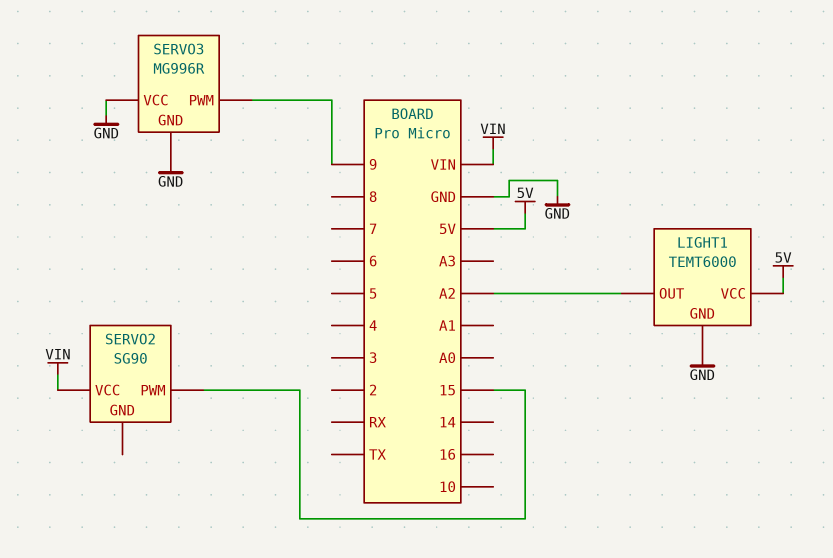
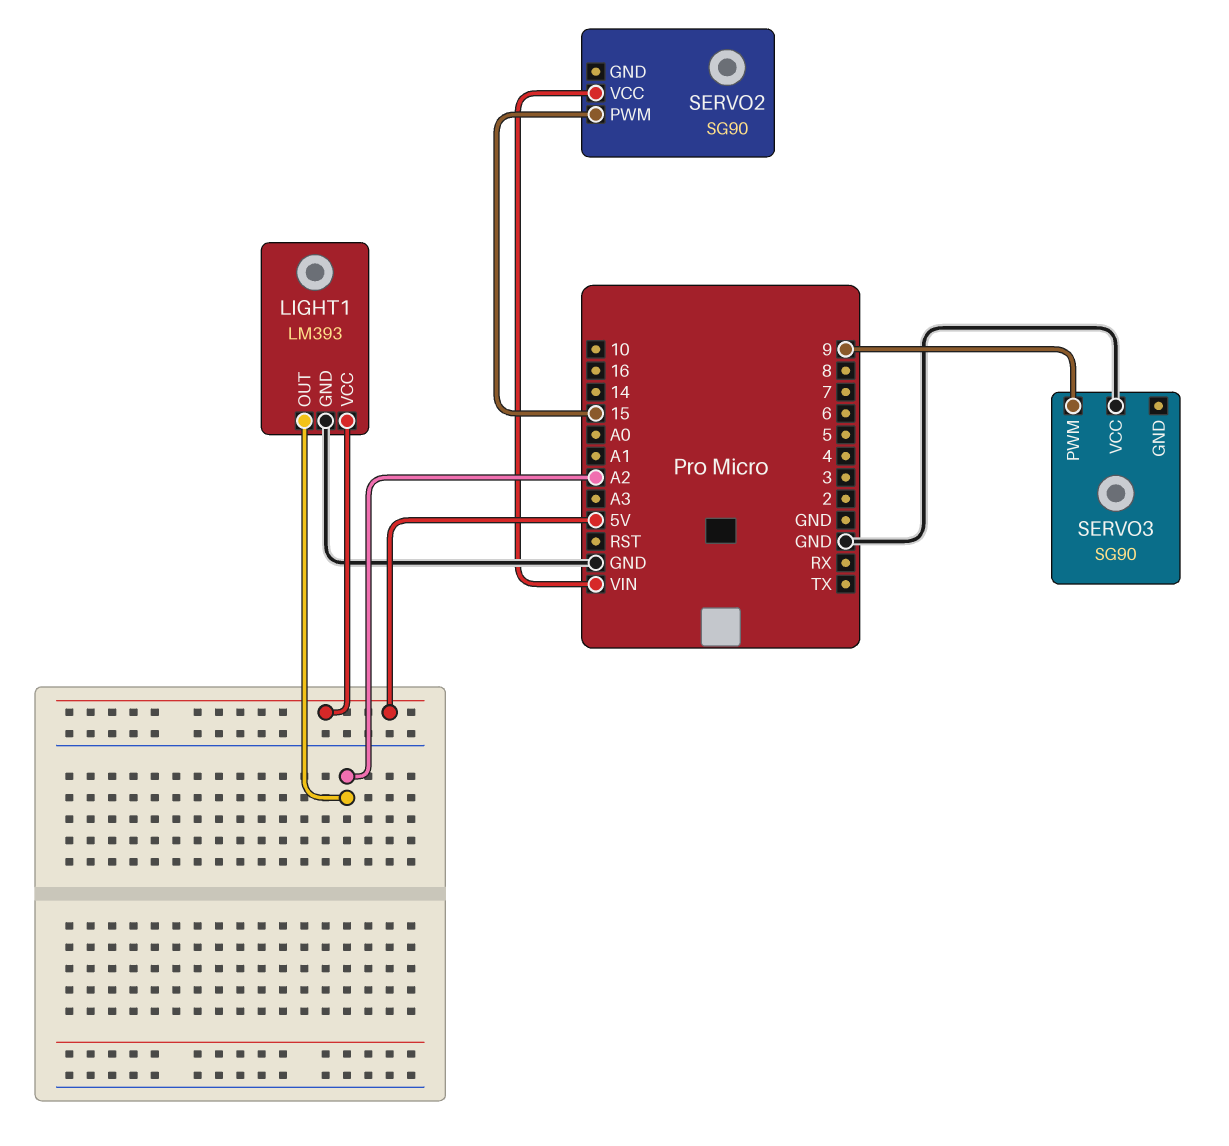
LIGHT1: TEMT6000 -> LM393
SERVO3: MG996R -> SG90
SERVO3 pin GND: GND -> none

